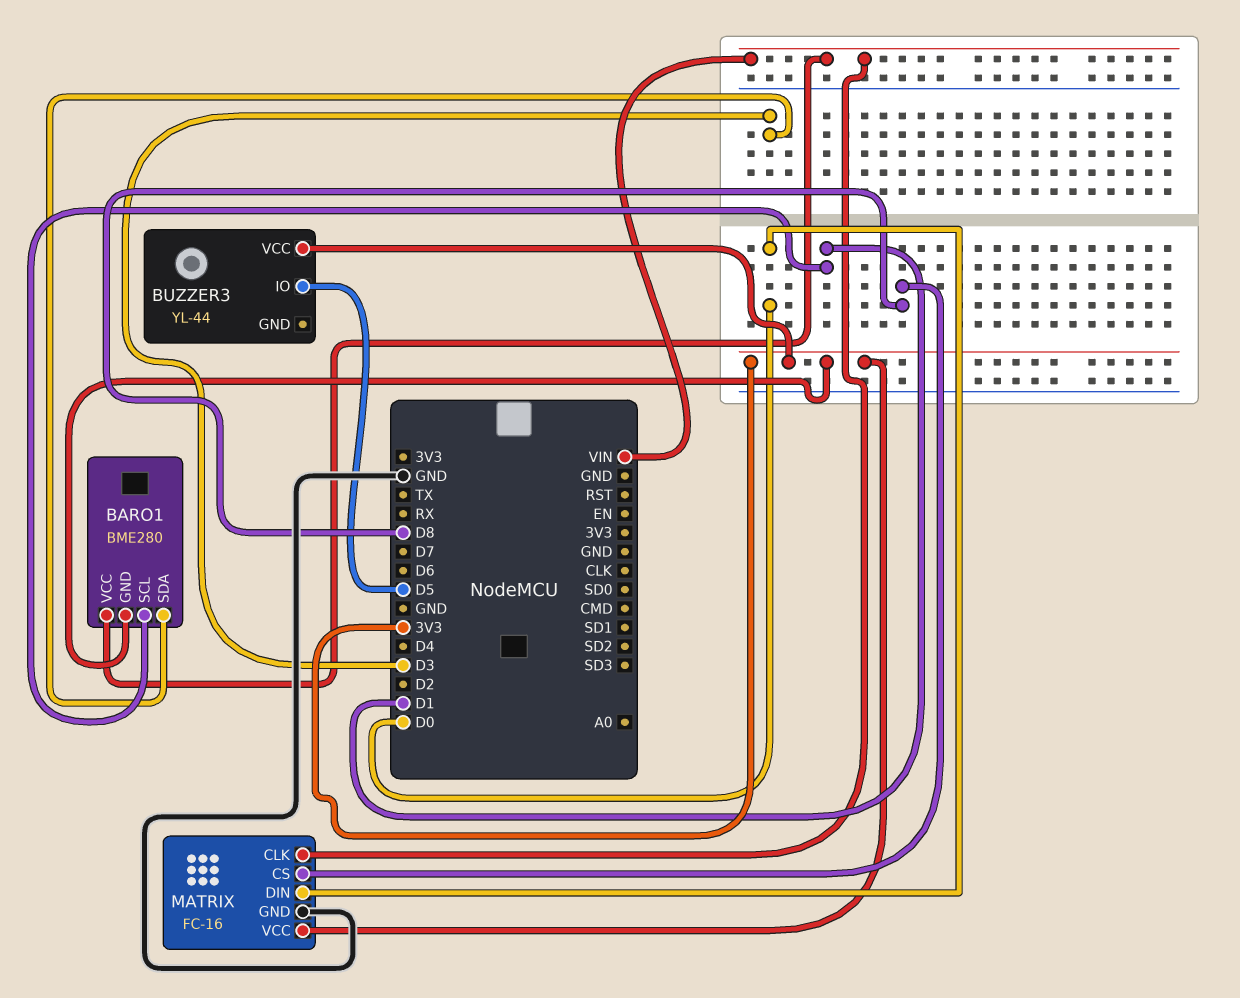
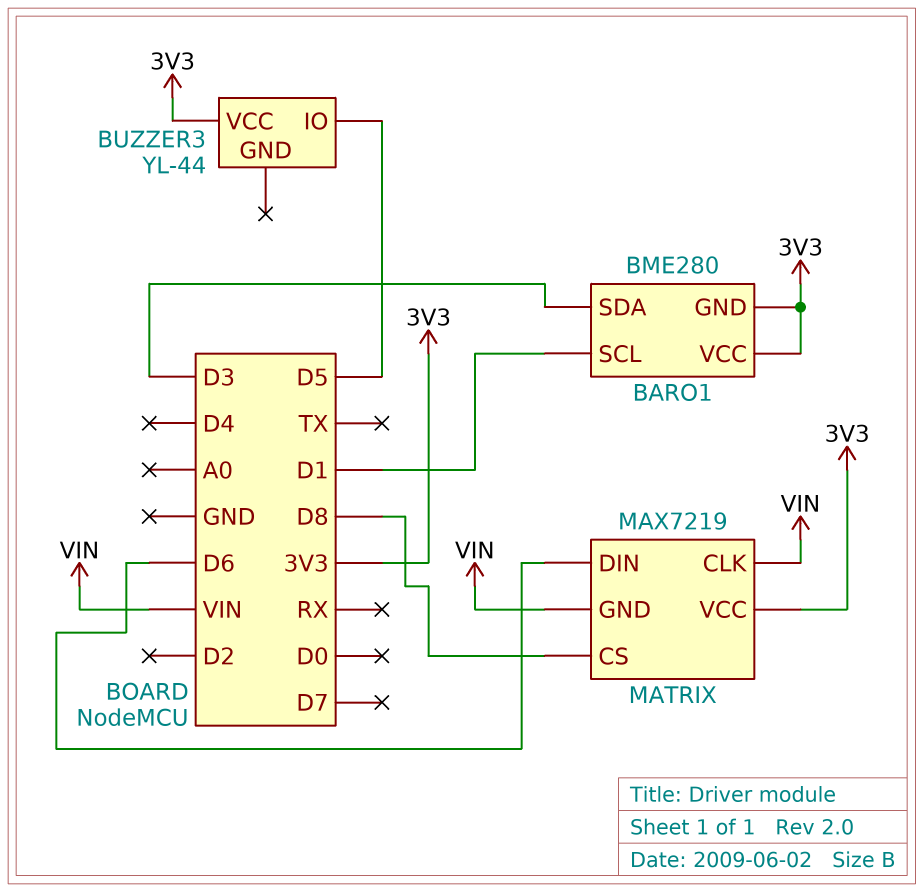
BARO1 pin VCC: VIN -> 3V3
MATRIX: FC-16 -> MAX7219
MATRIX pin DIN: D0 -> D6
MATRIX pin GND: GND -> VIN

